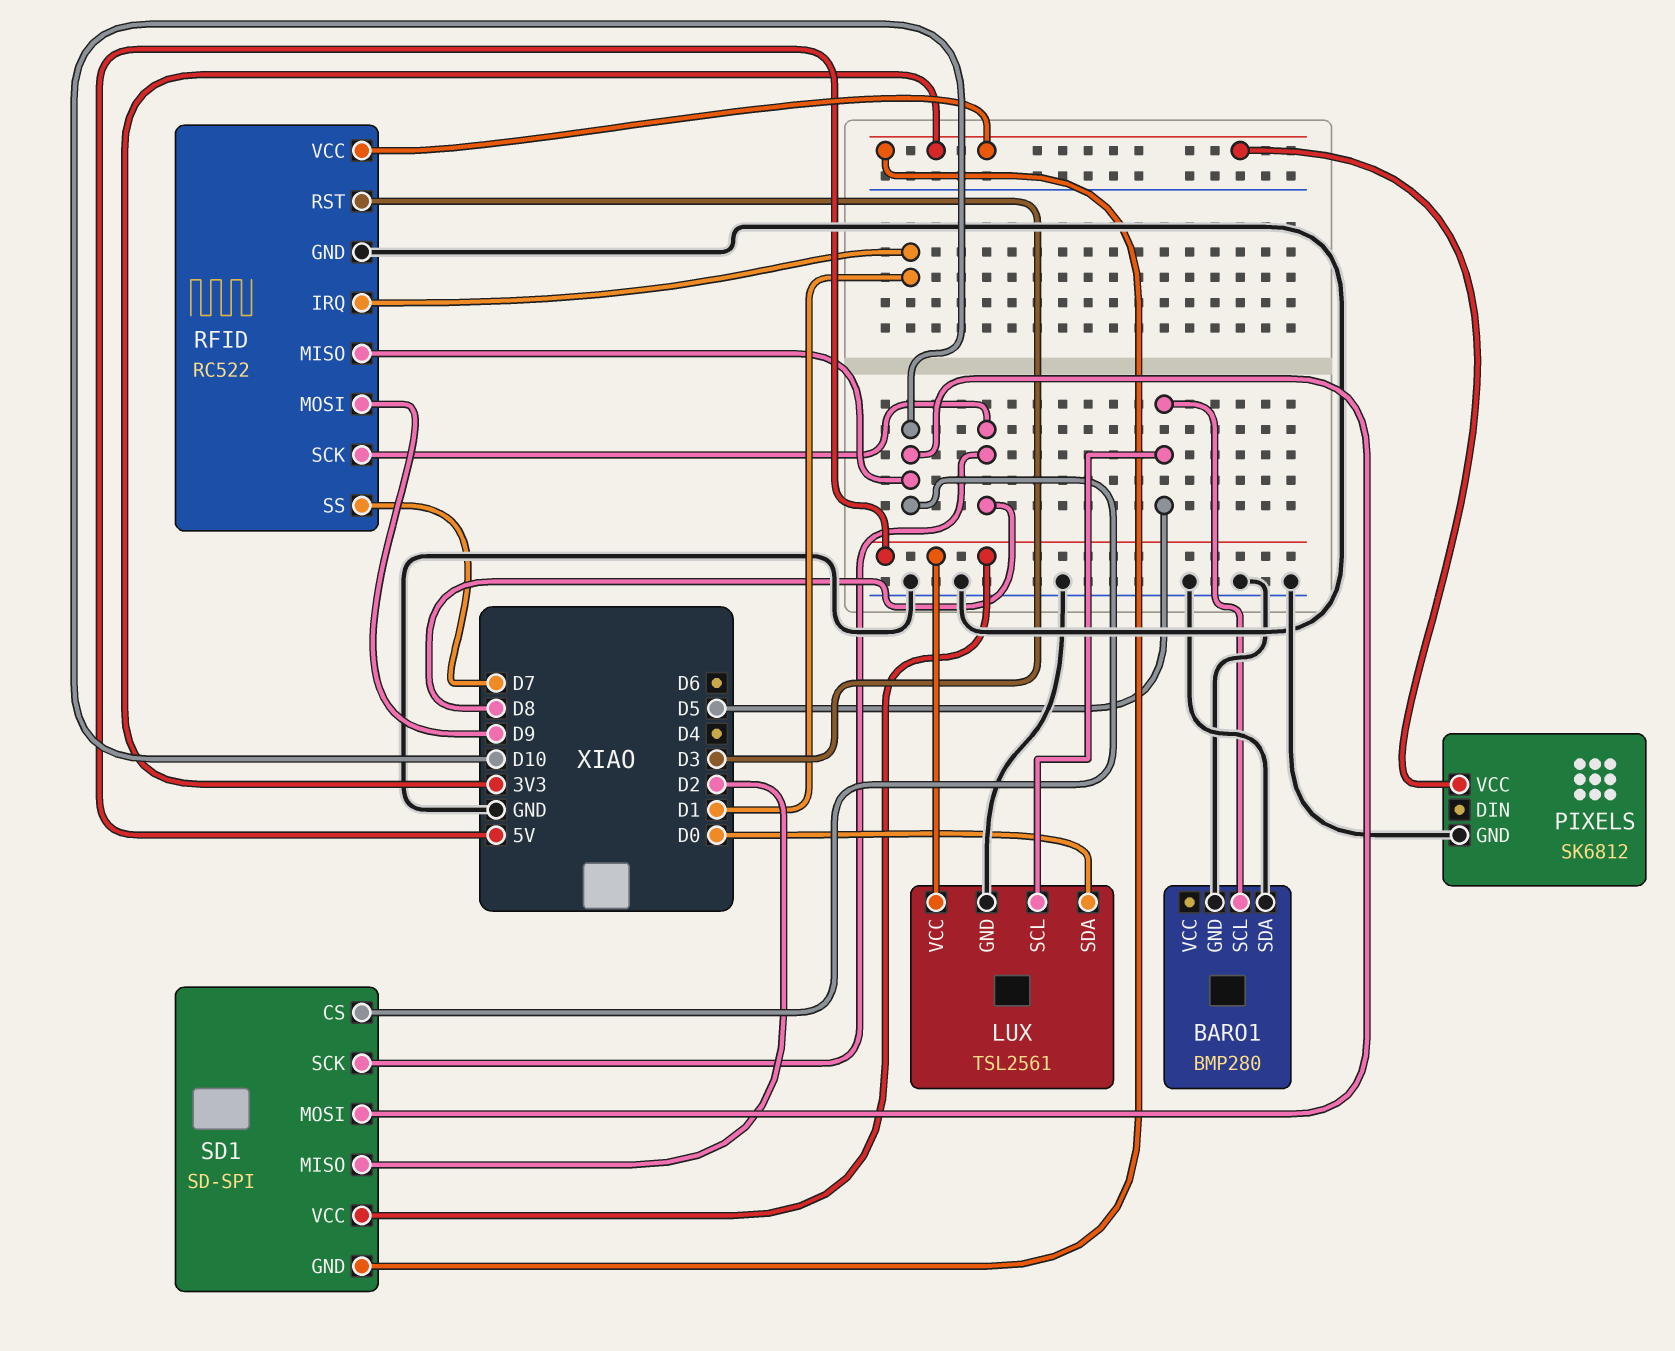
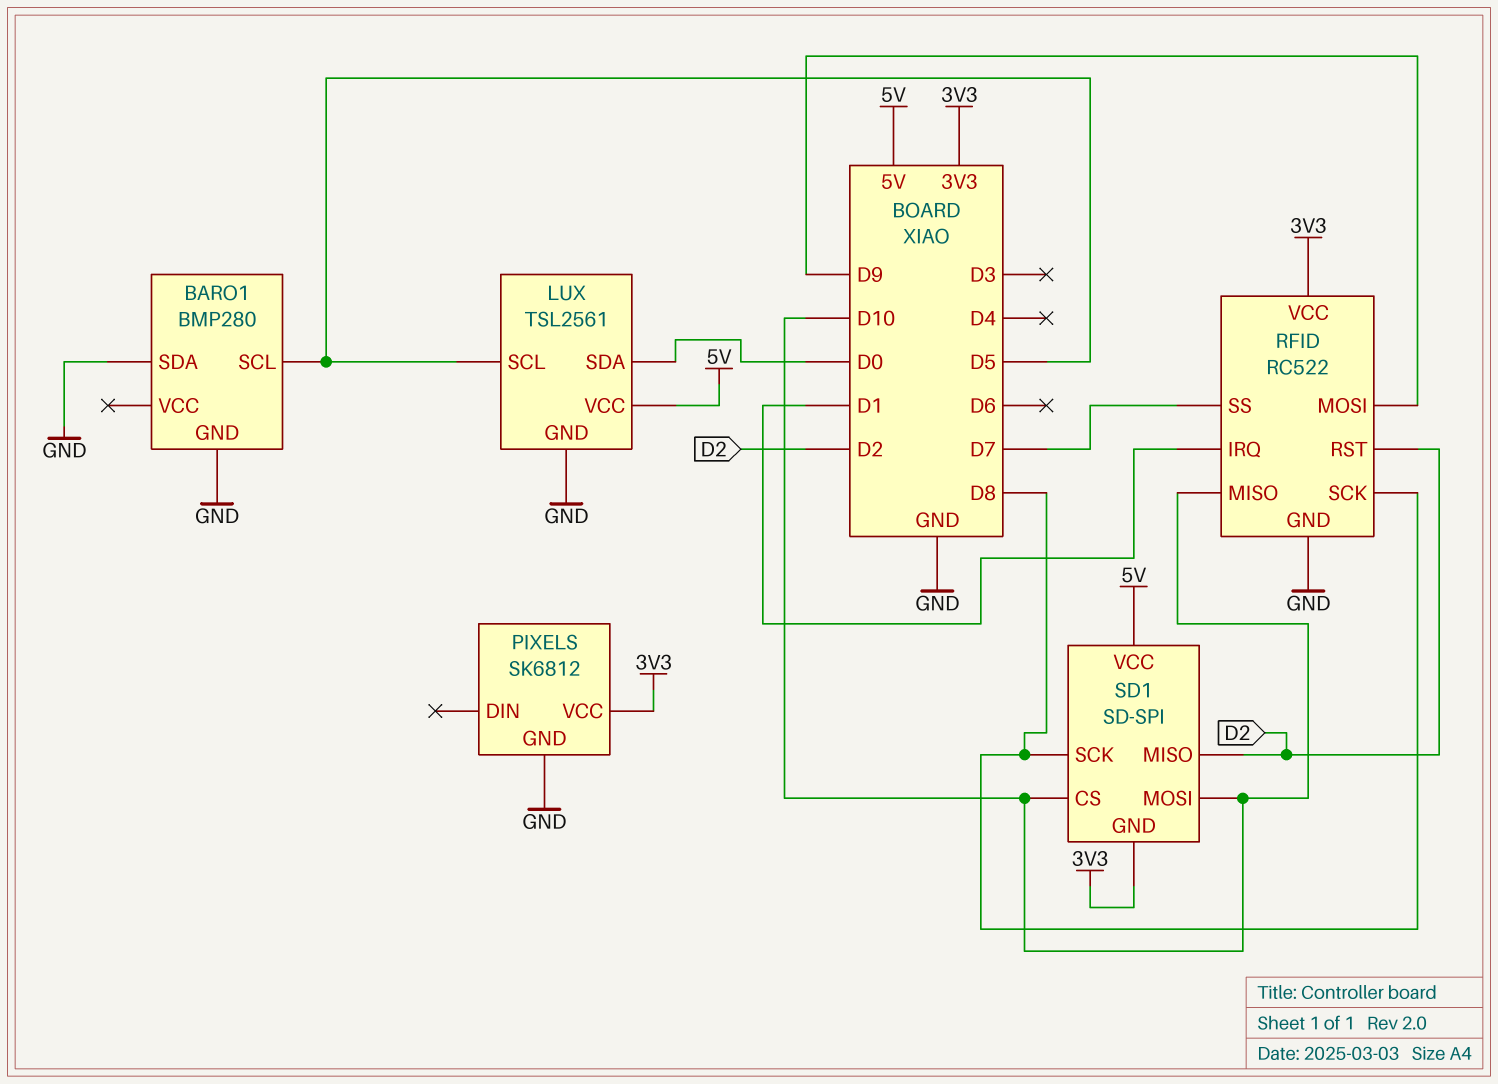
RFID pin RST: D3 -> D2

